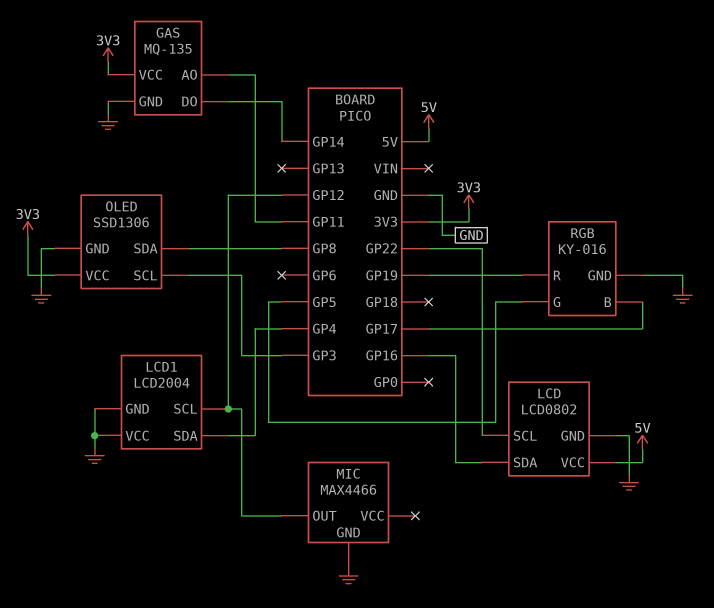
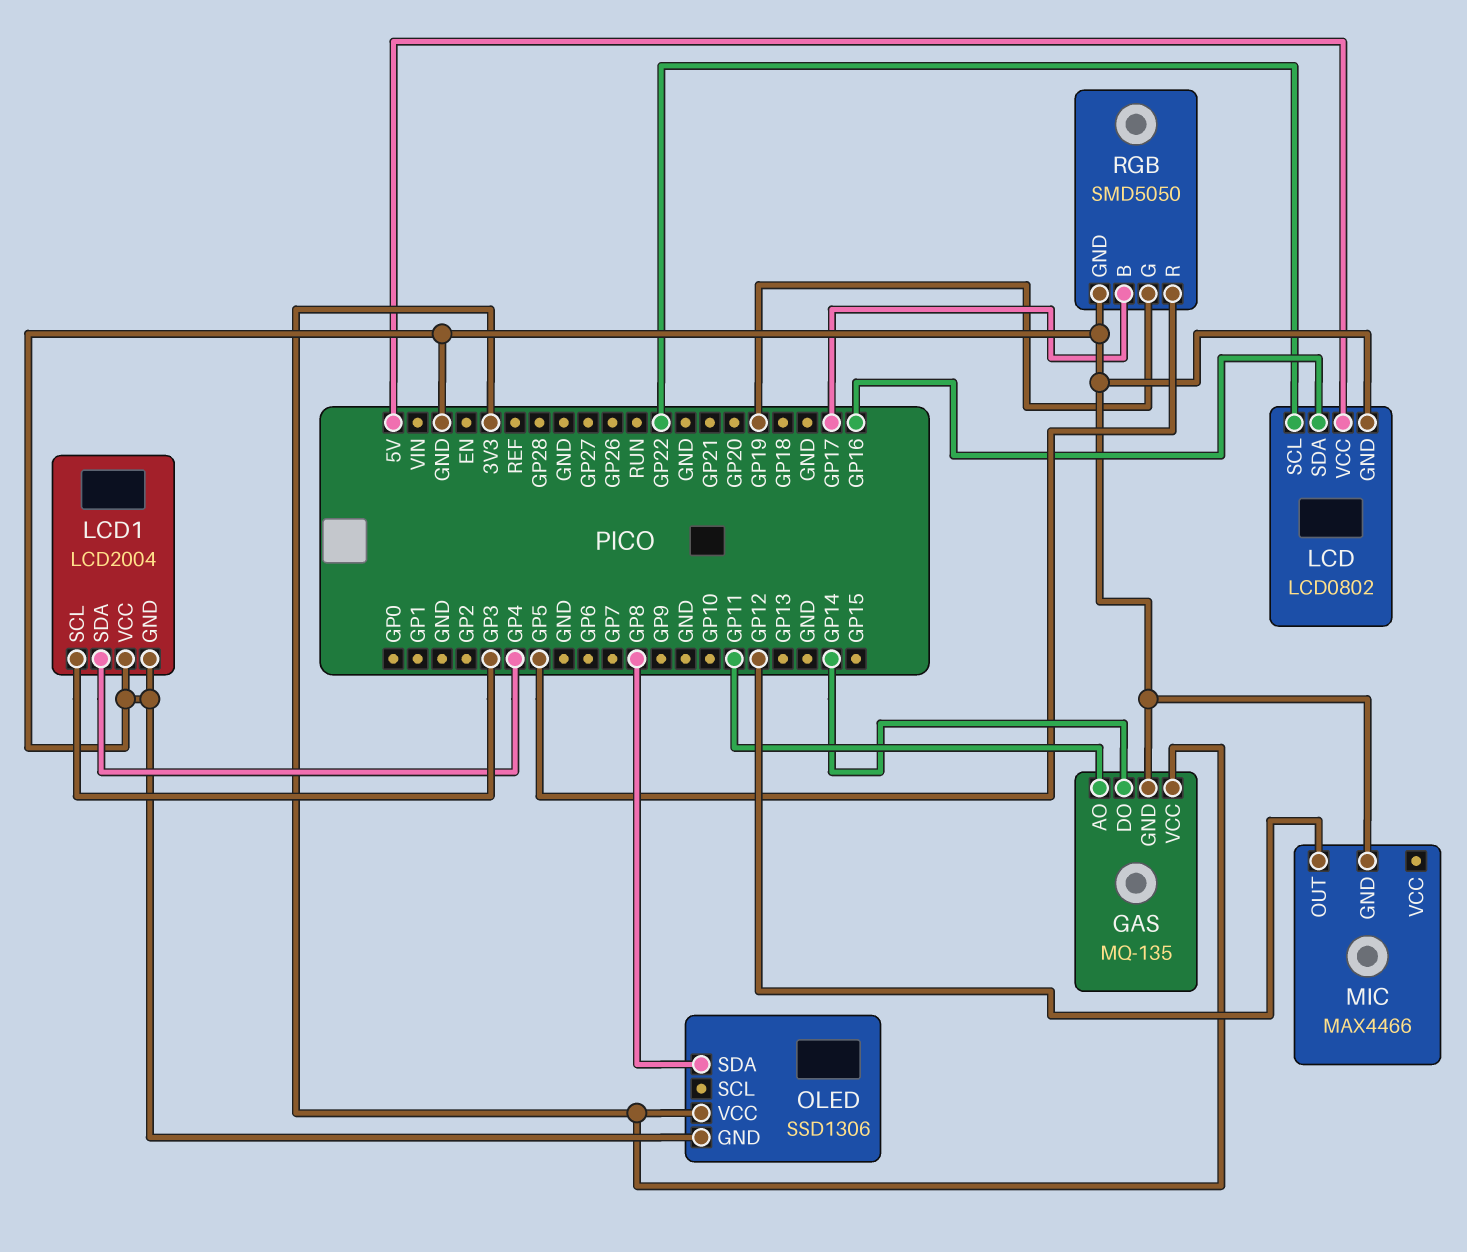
LCD1 pin SCL: GP12 -> GP3
OLED pin SCL: GP3 -> none
RGB: KY-016 -> SMD5050
RGB pin G: GP5 -> GP19
RGB pin R: GP19 -> GP5

